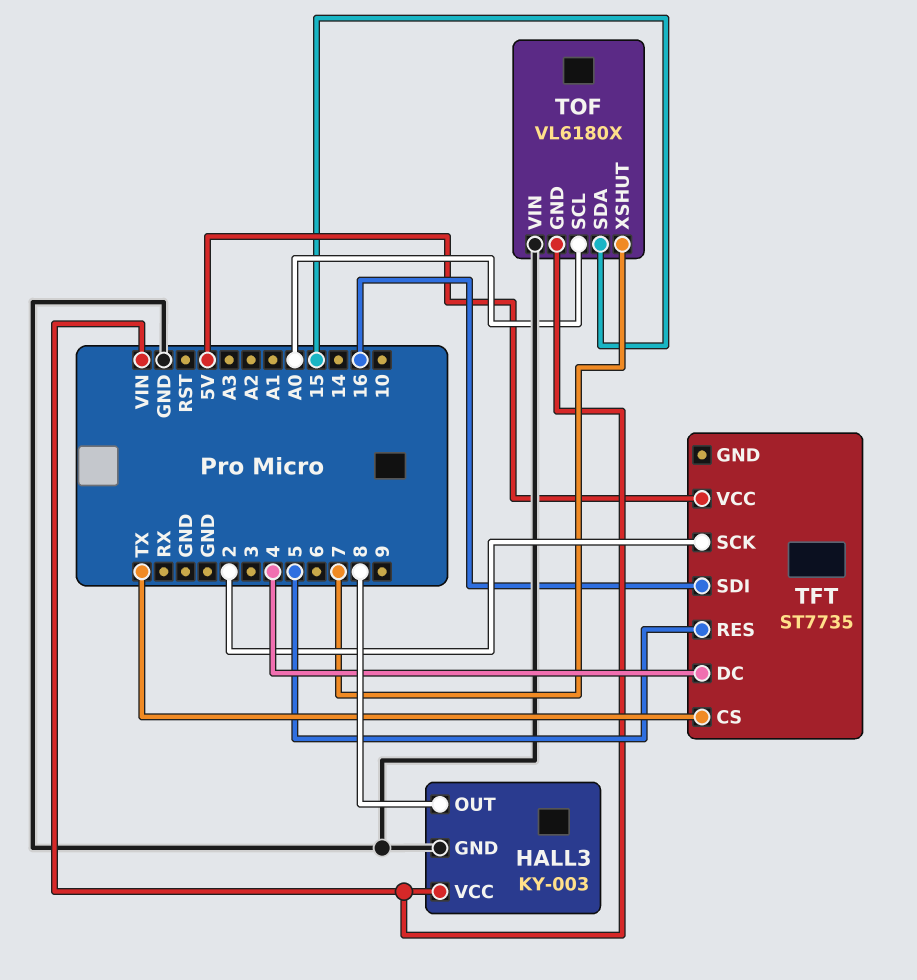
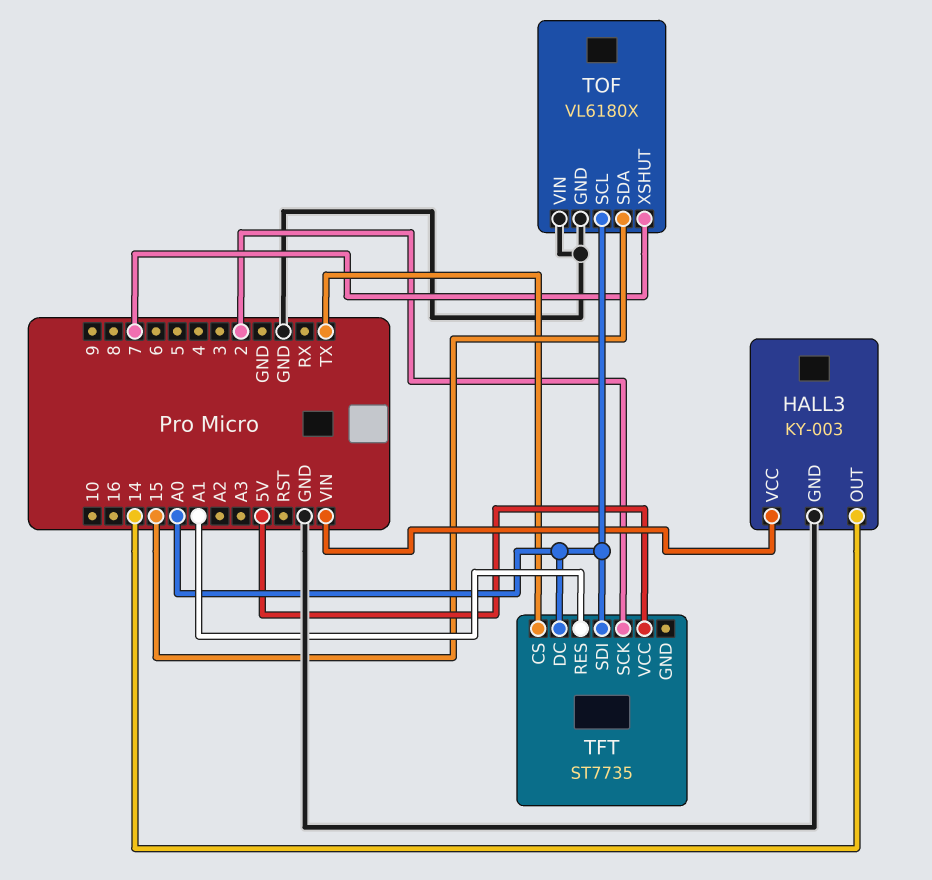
HALL3 pin OUT: 8 -> 14
TFT pin DC: 4 -> A0
TFT pin RES: 5 -> A1
TFT pin SDI: 16 -> A0
TOF pin GND: VIN -> GND

